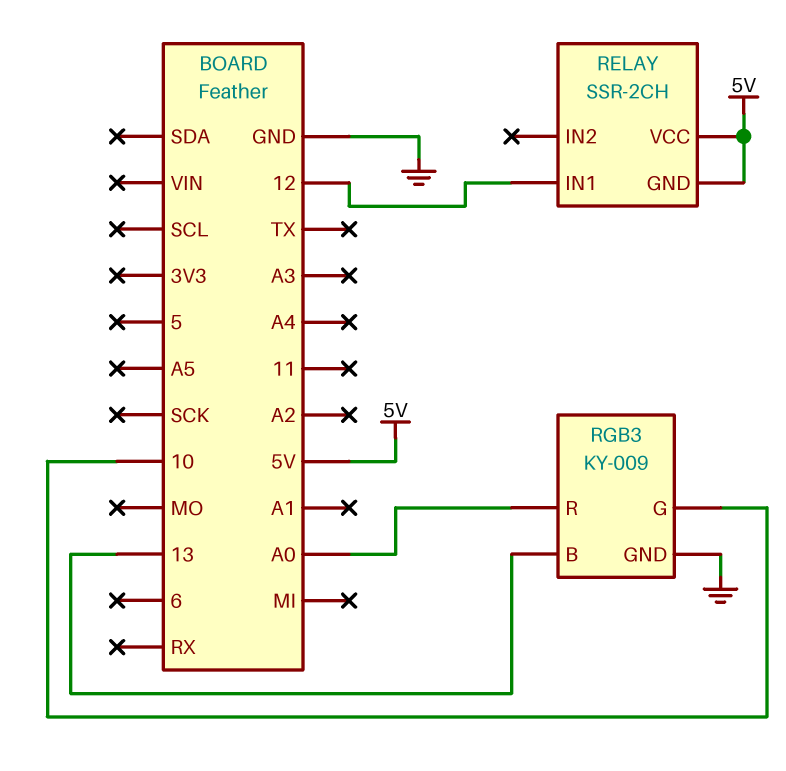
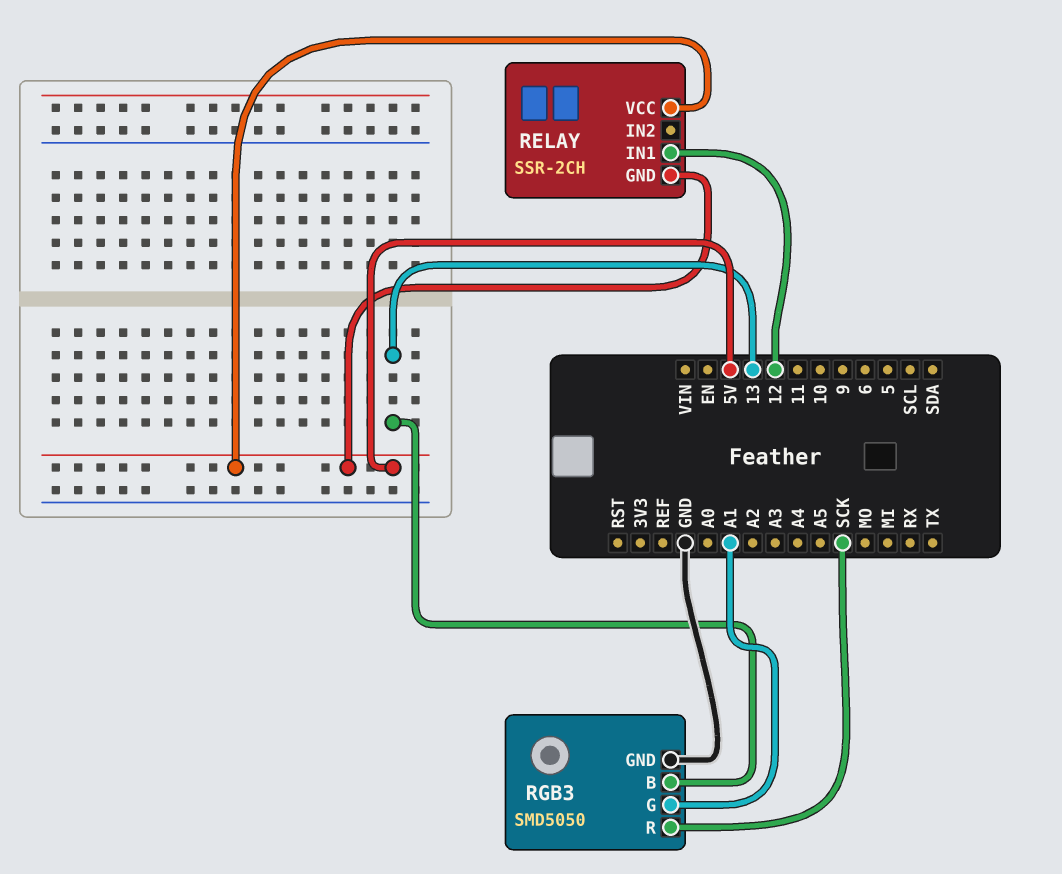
RGB3: KY-009 -> SMD5050
RGB3 pin G: 10 -> A1
RGB3 pin R: A0 -> SCK

